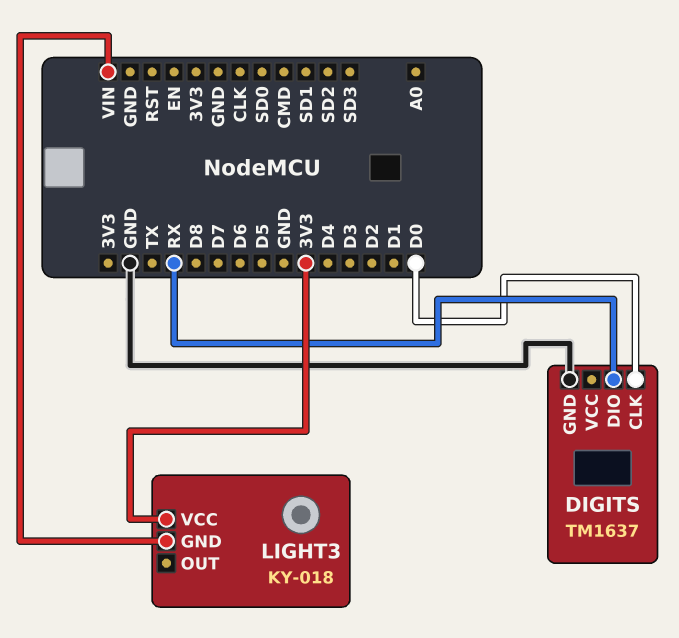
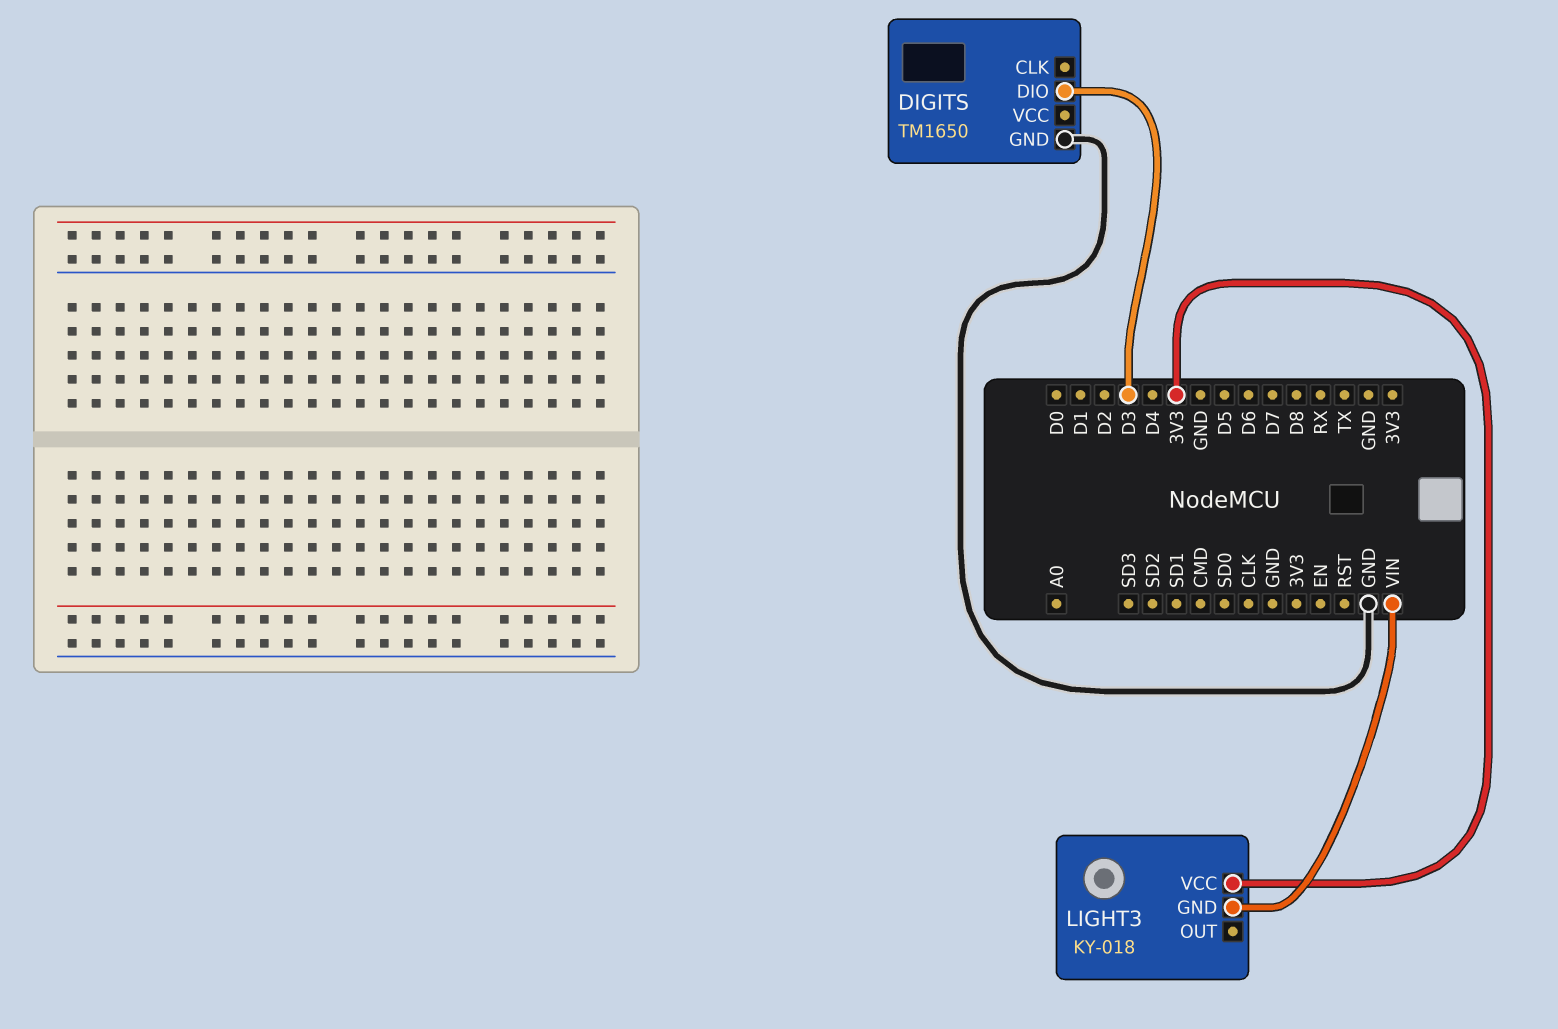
DIGITS: TM1637 -> TM1650
DIGITS pin CLK: D0 -> none
DIGITS pin DIO: RX -> D3

